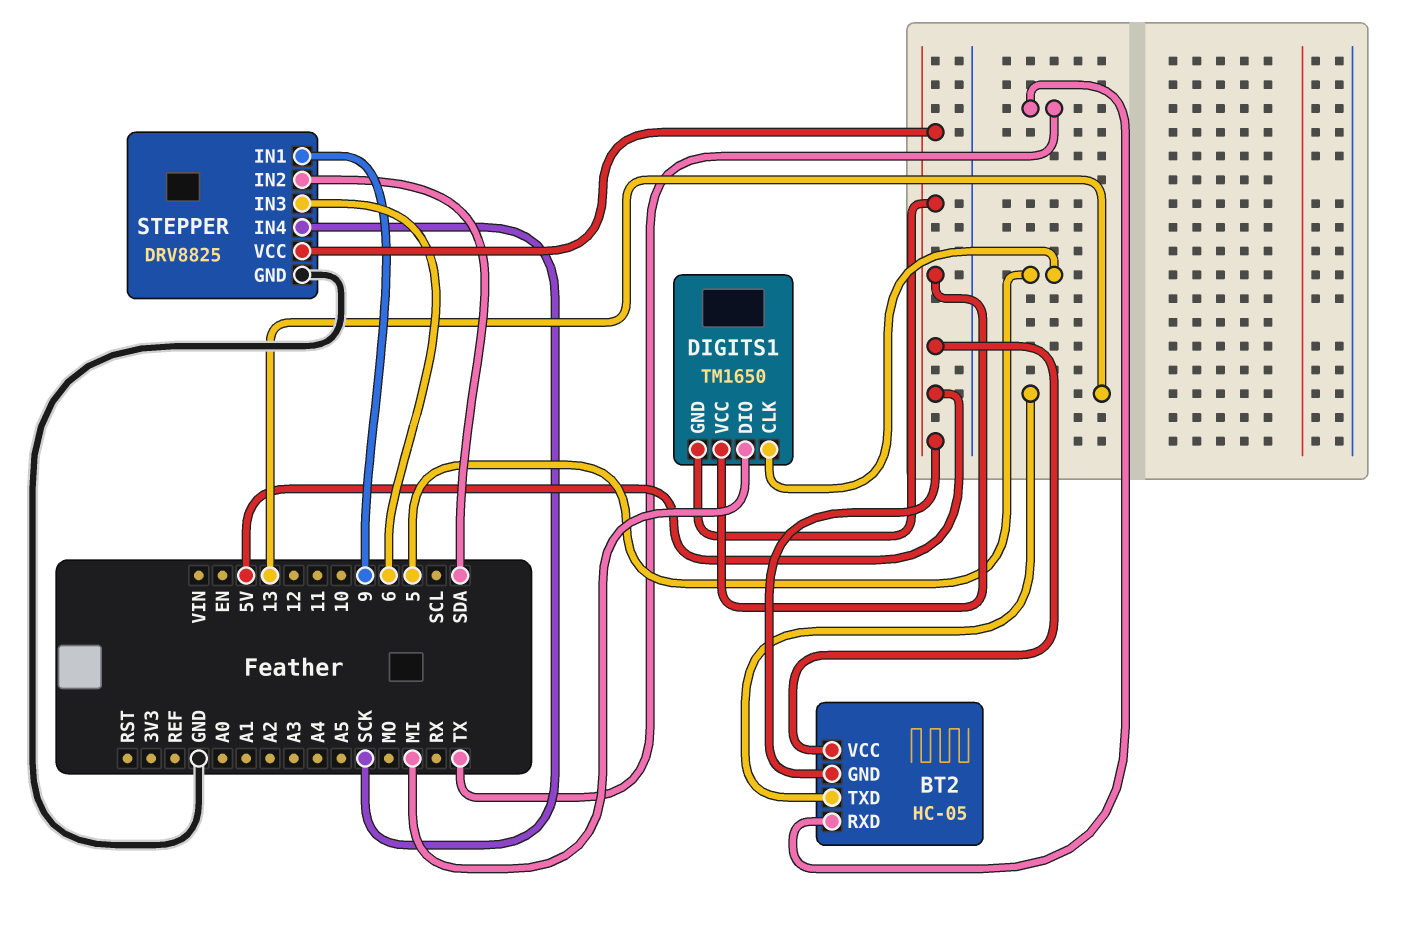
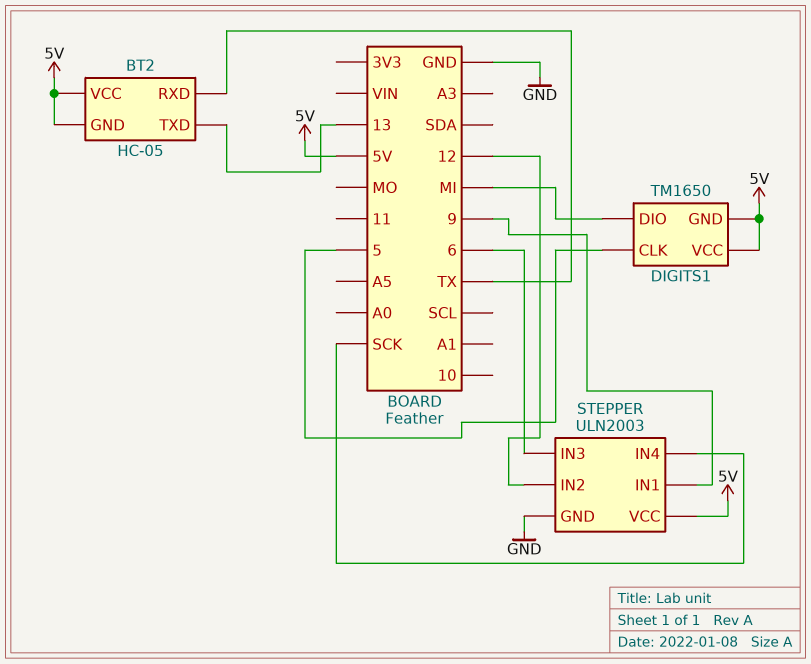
STEPPER: DRV8825 -> ULN2003
STEPPER pin IN2: SDA -> 12

